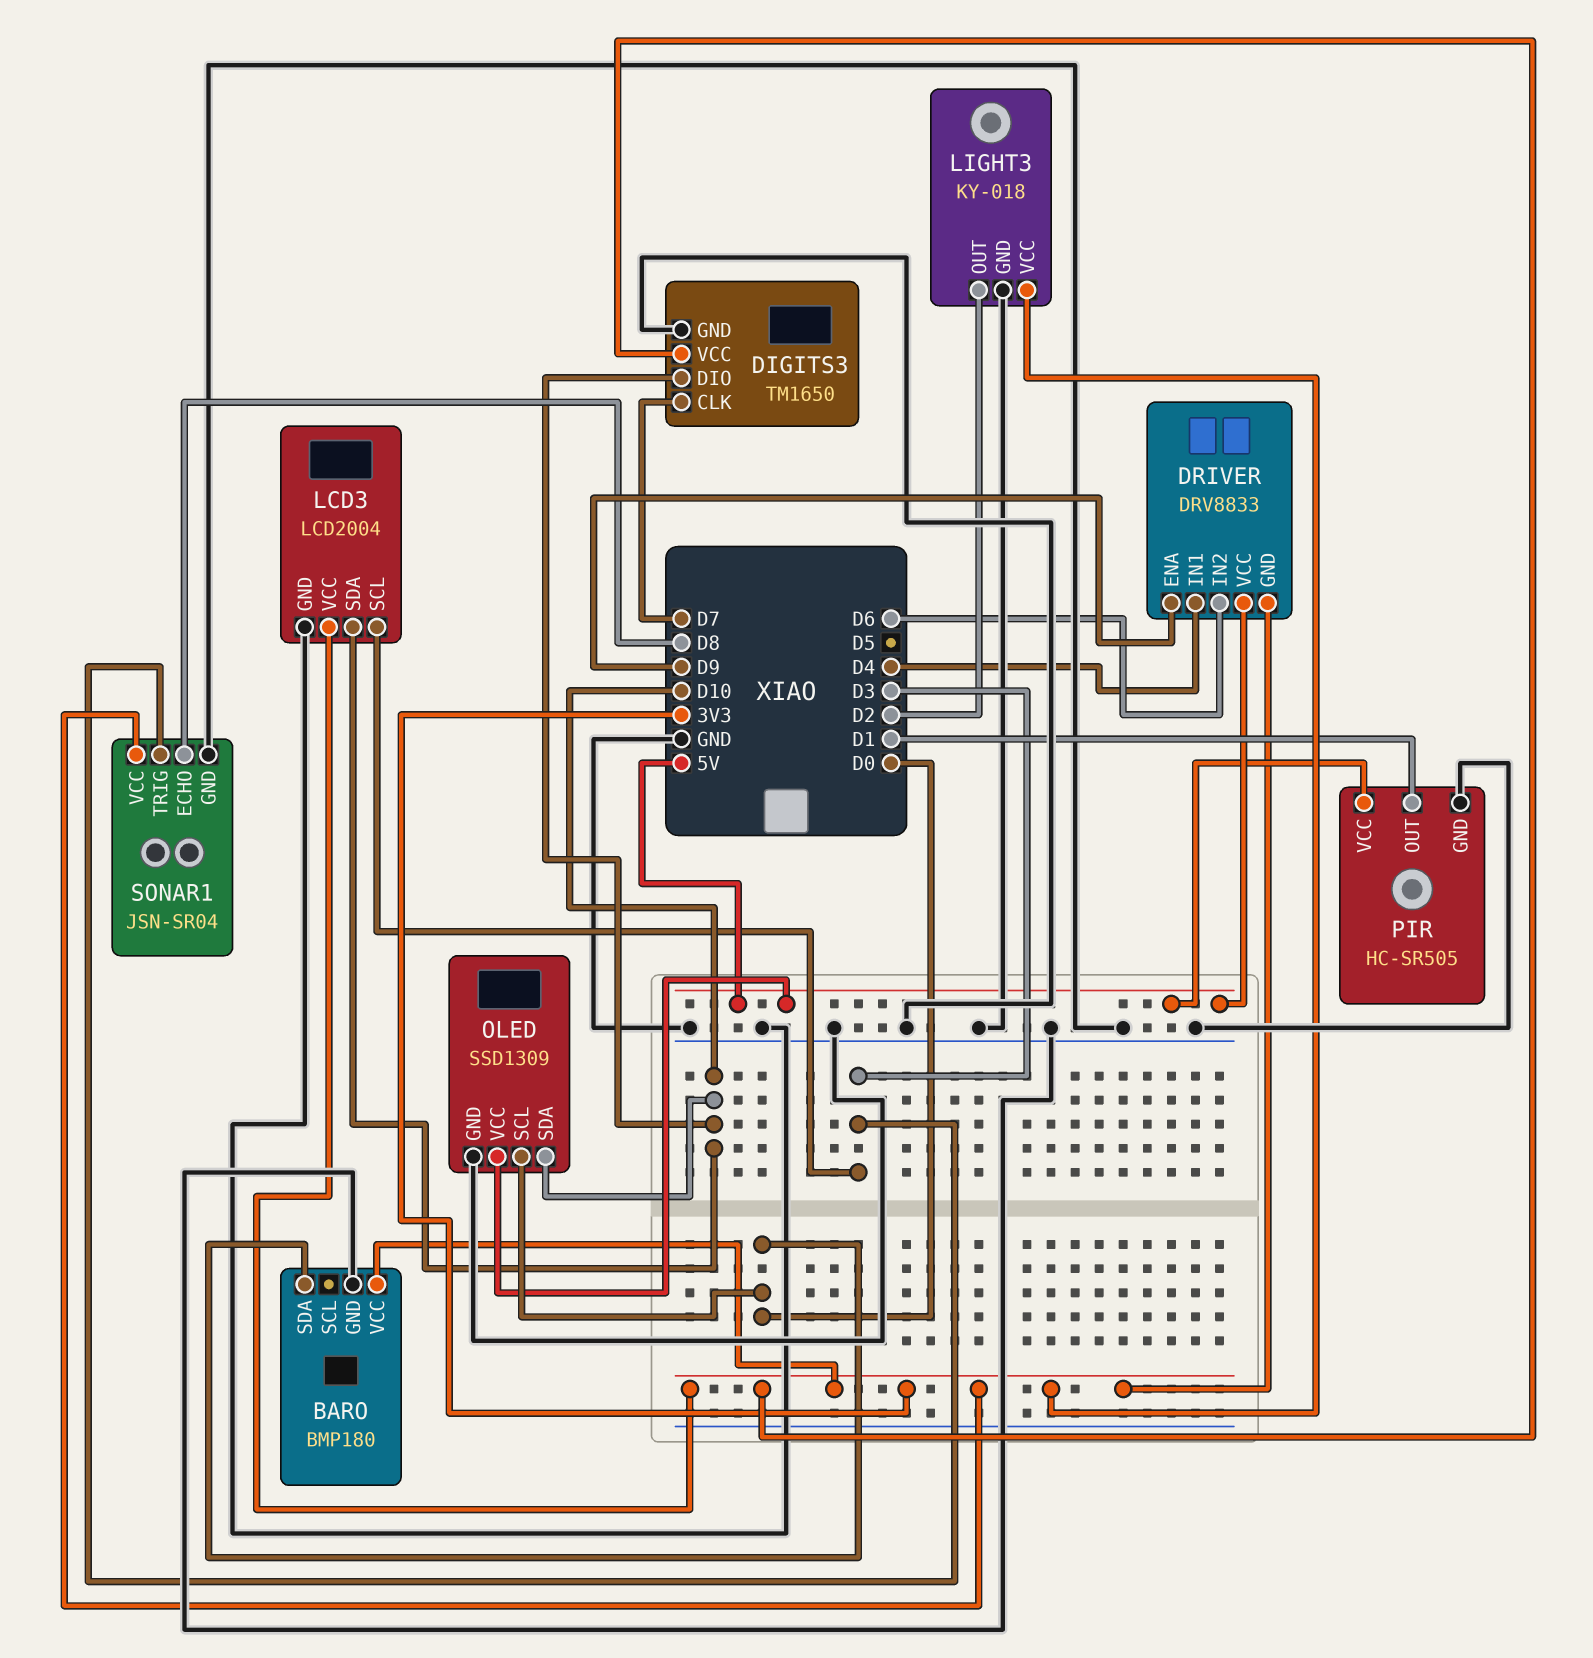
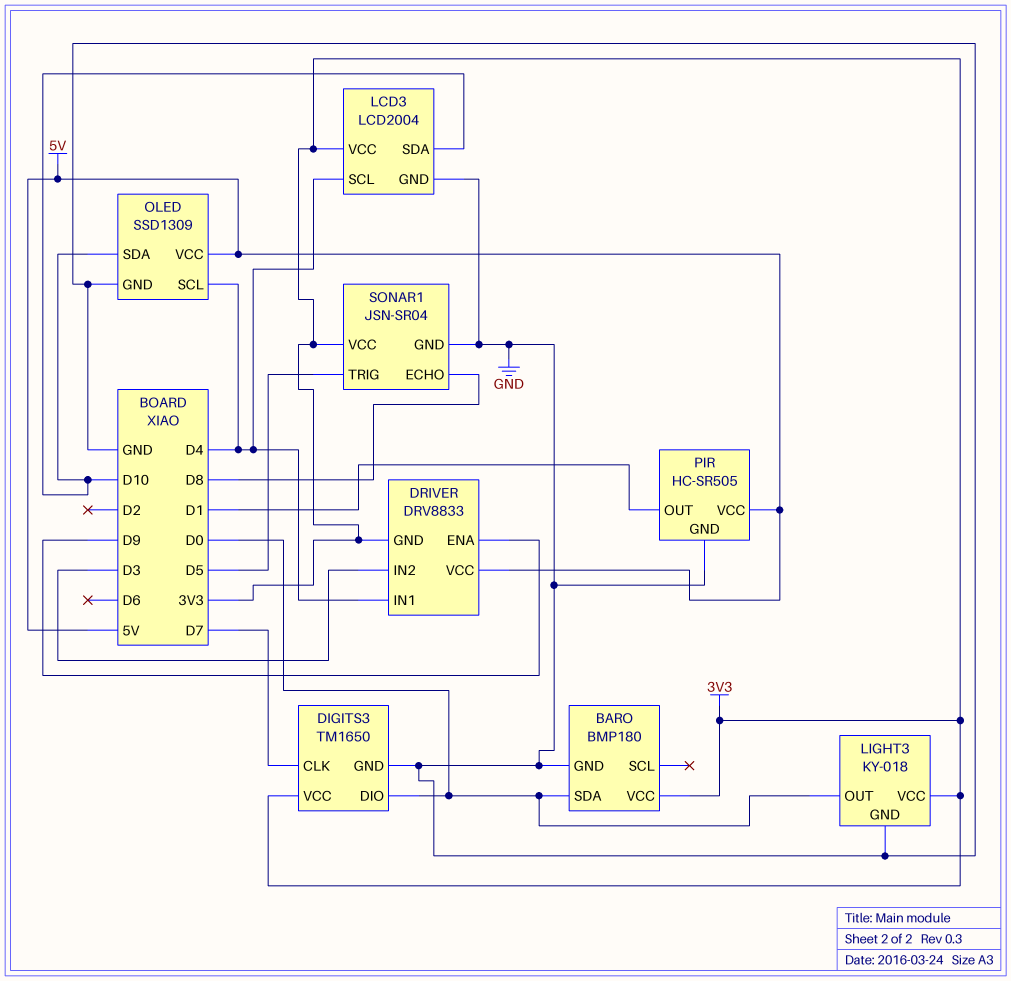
DIGITS3 pin DIO: D10 -> D0
DRIVER pin IN2: D6 -> D3
LCD3 pin SCL: D3 -> D4
LIGHT3 pin OUT: D2 -> D0
OLED pin SCL: D0 -> D4
SONAR1 pin TRIG: D3 -> D5

